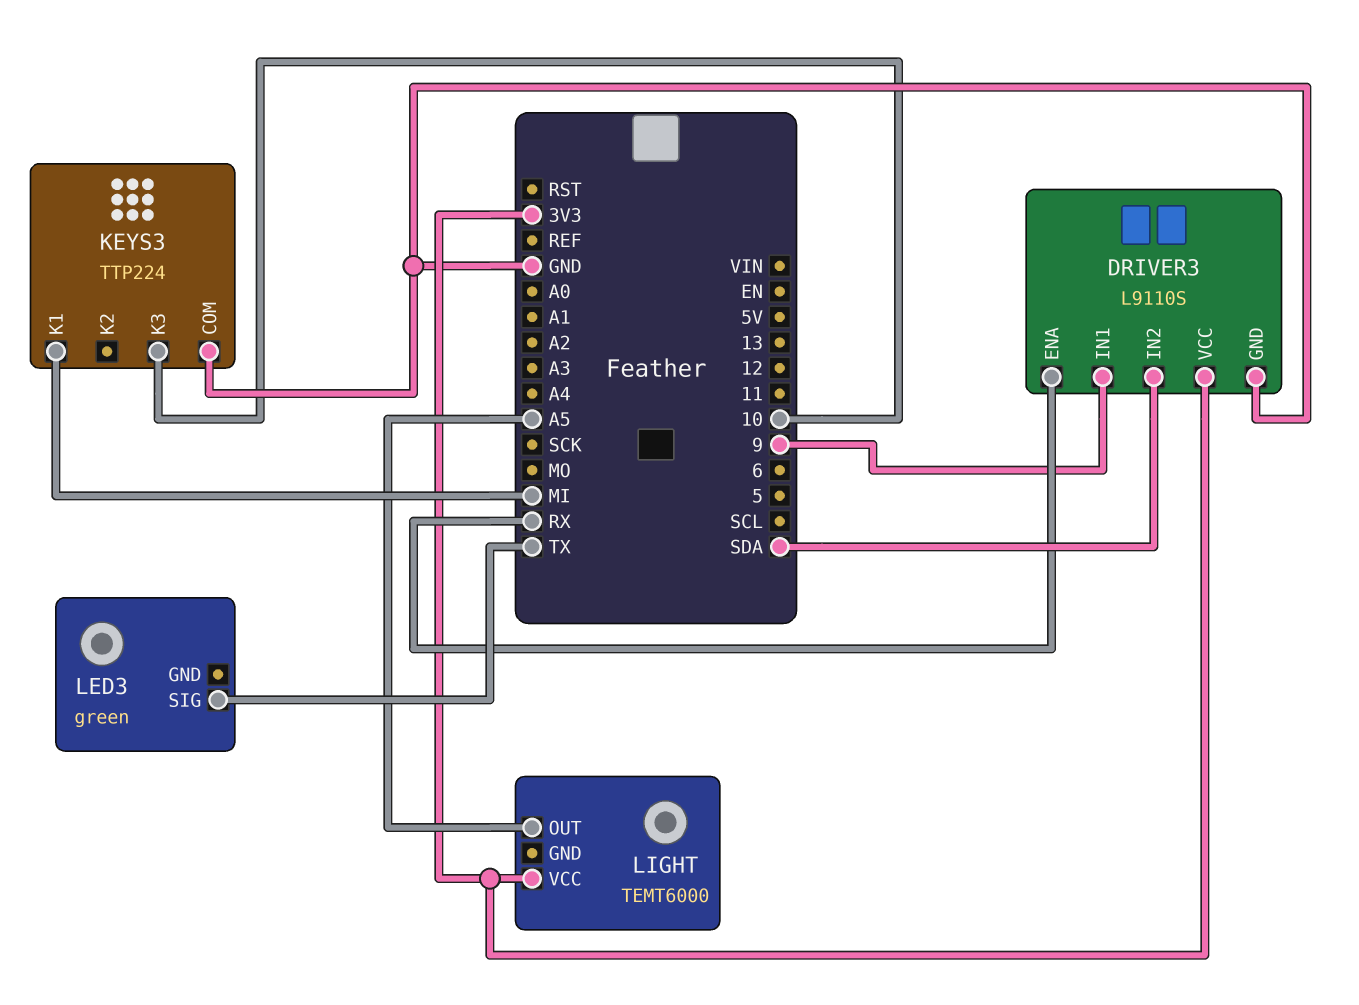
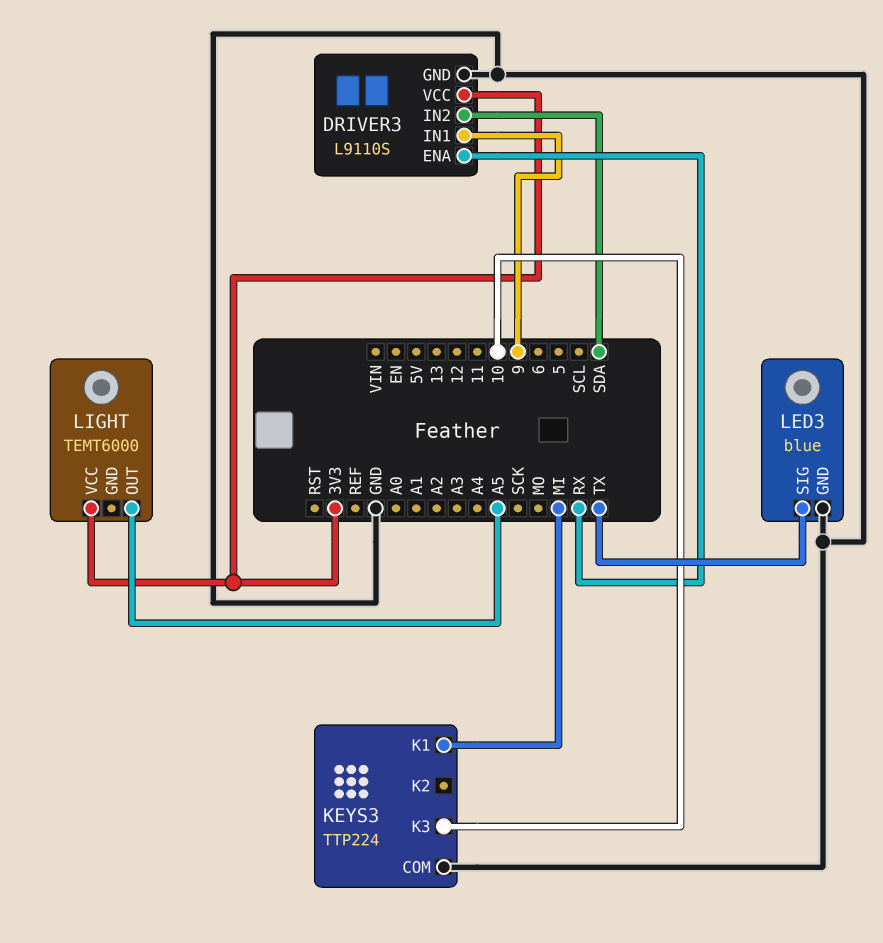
LED3: green -> blue
LED3 pin GND: none -> GND

